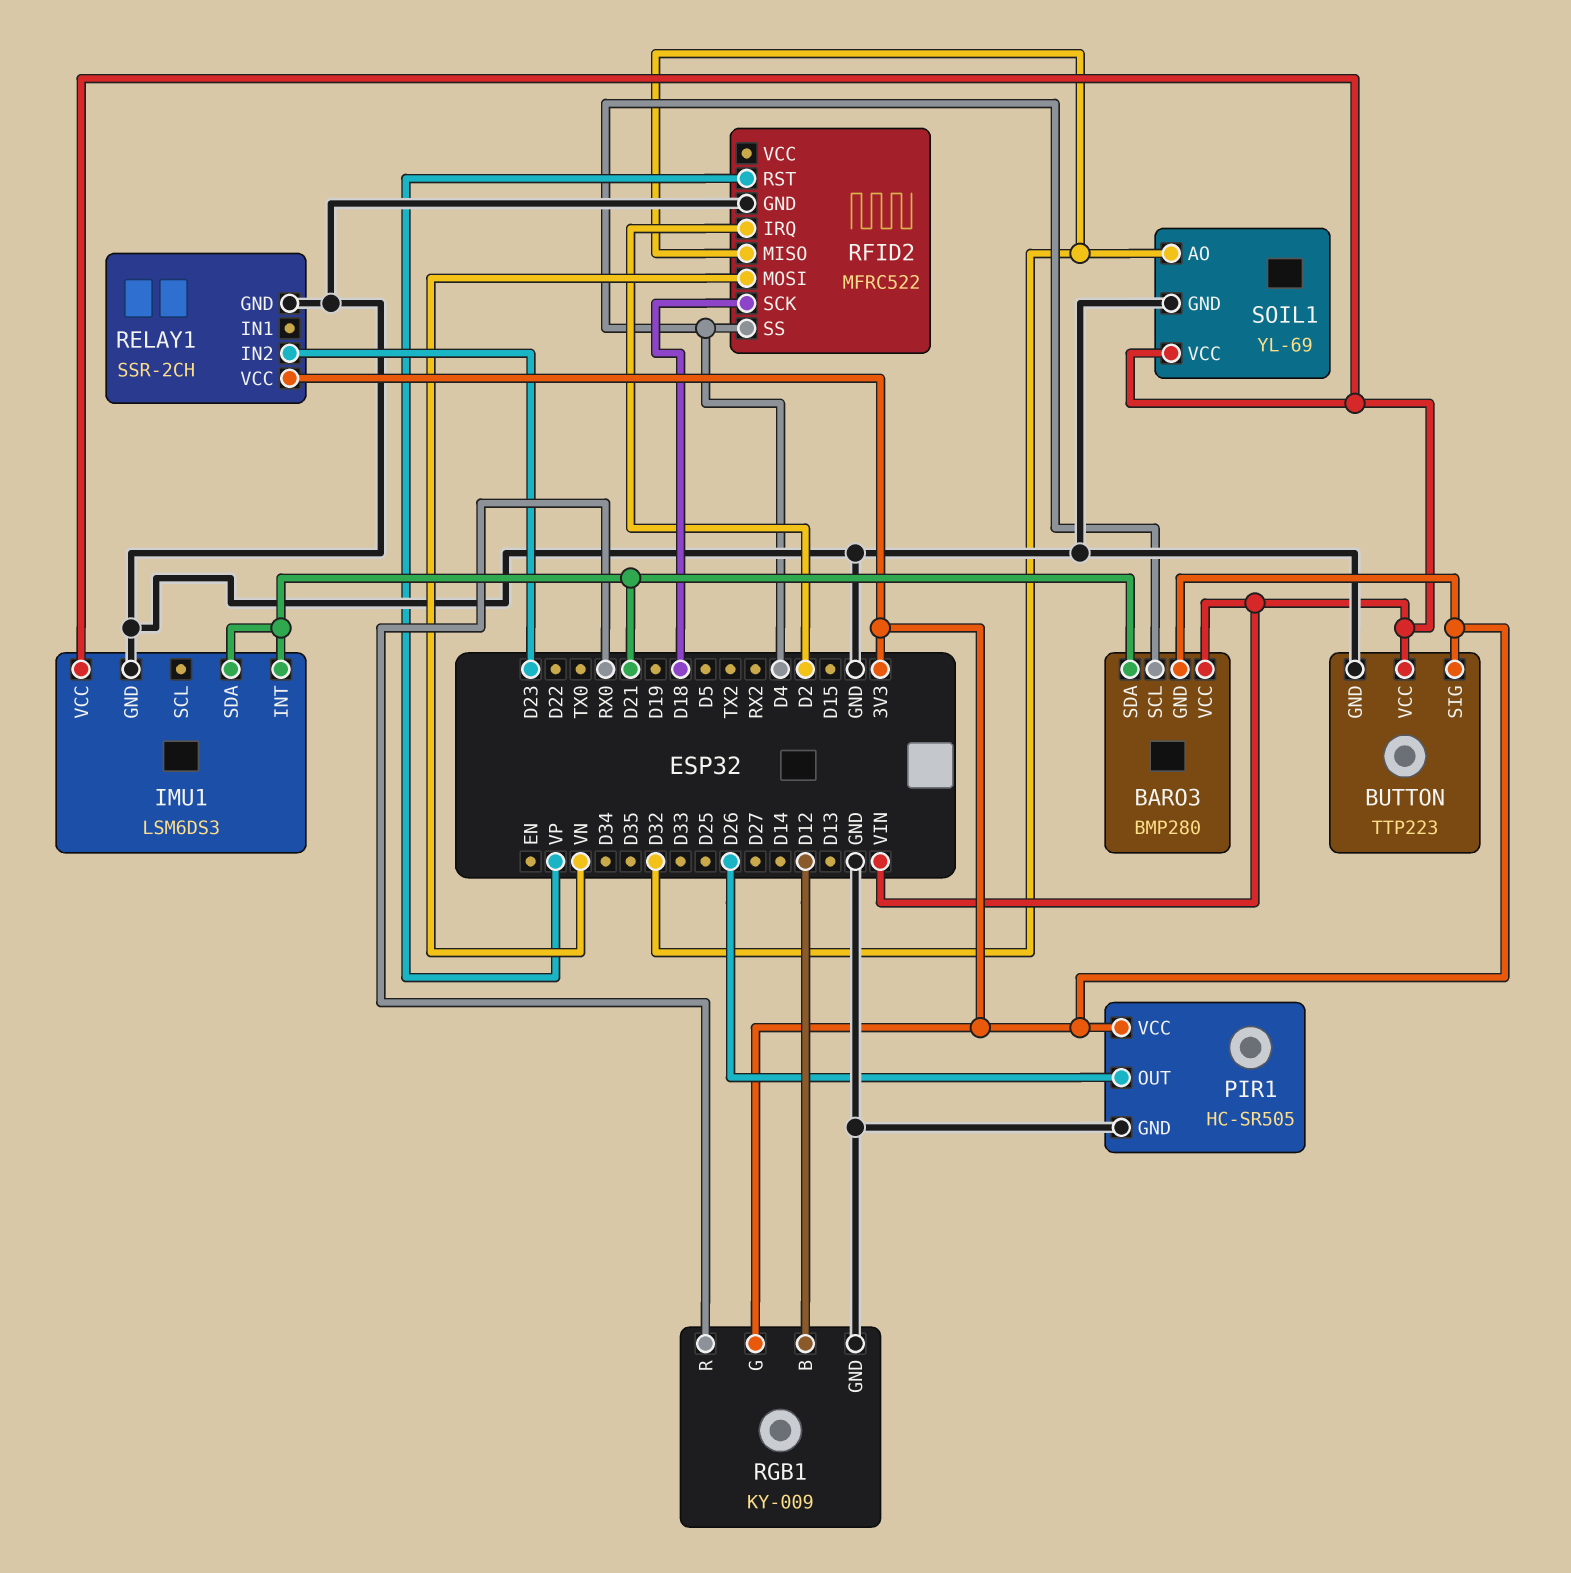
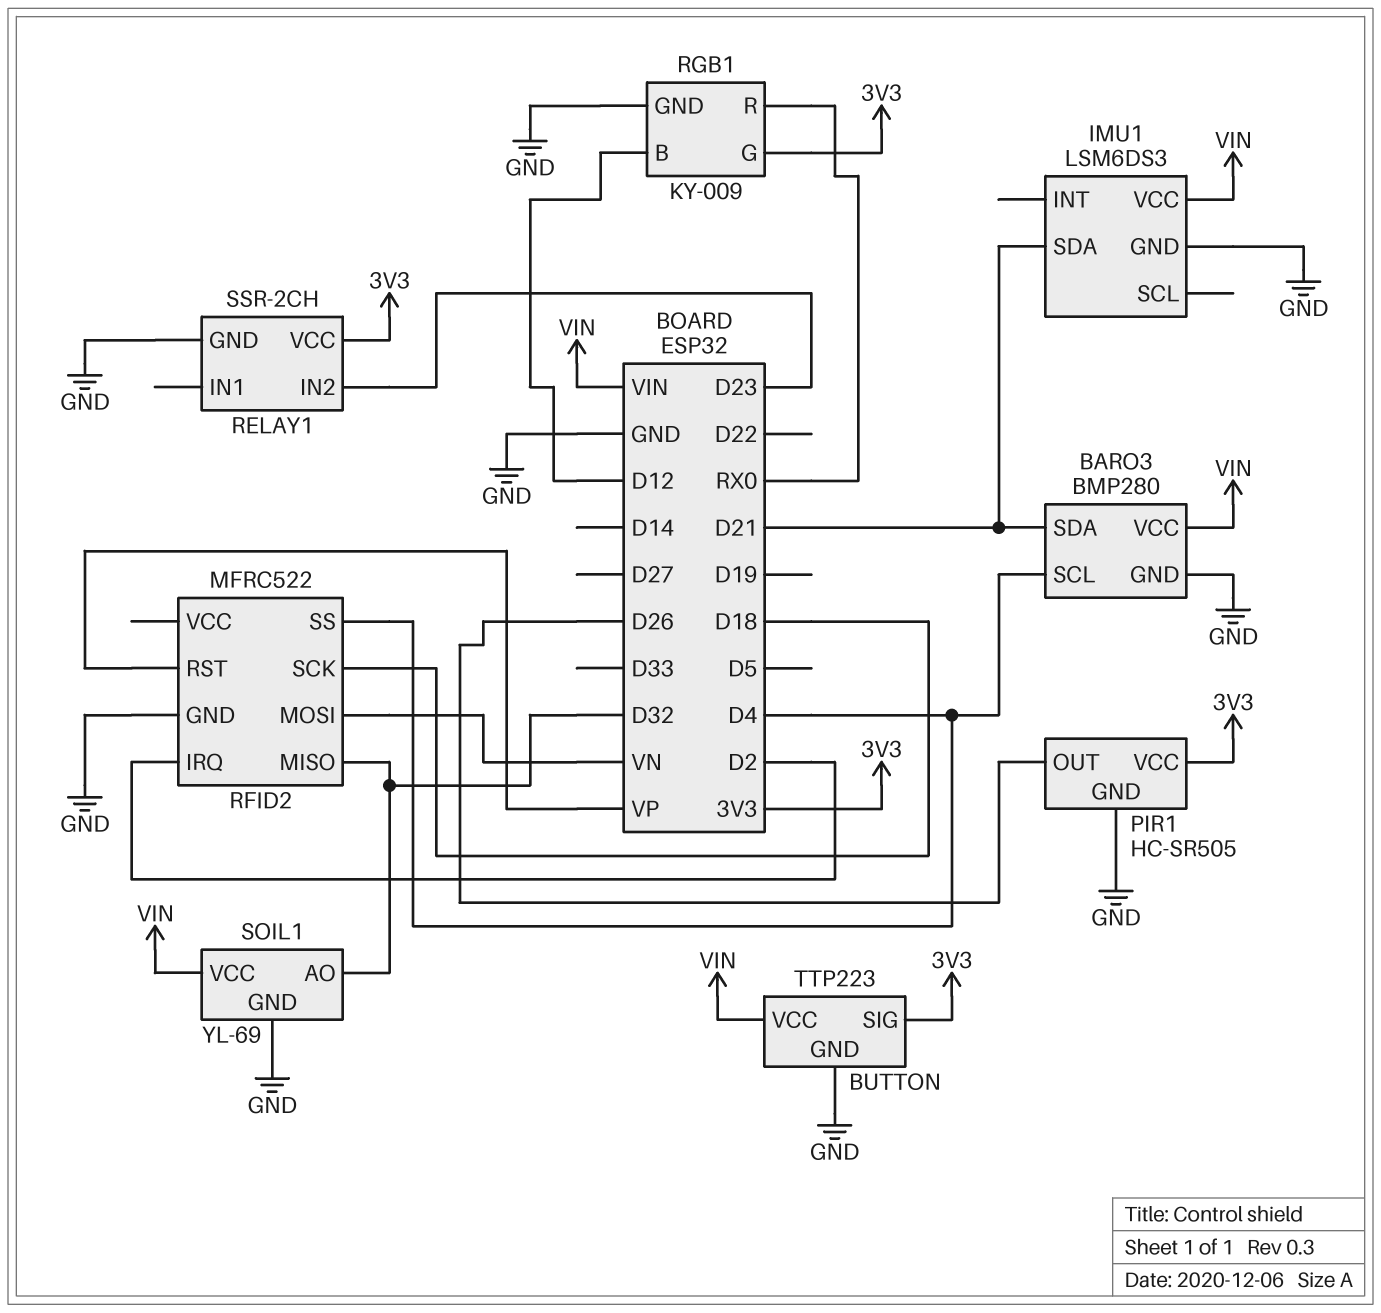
BARO3 pin GND: 3V3 -> GND
IMU1 pin INT: D21 -> none

